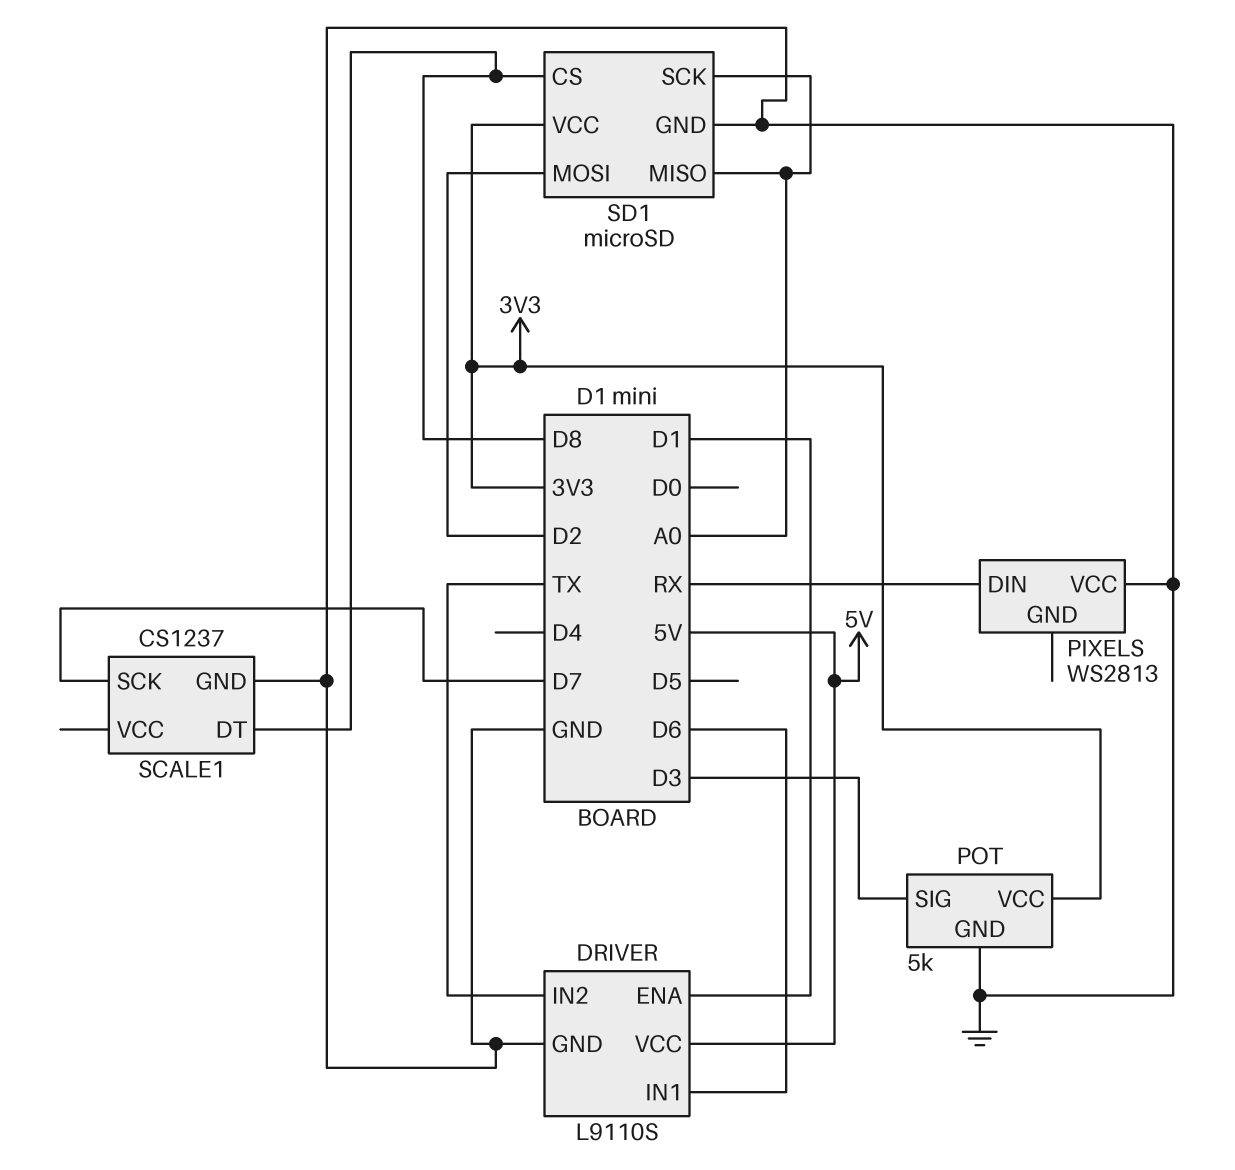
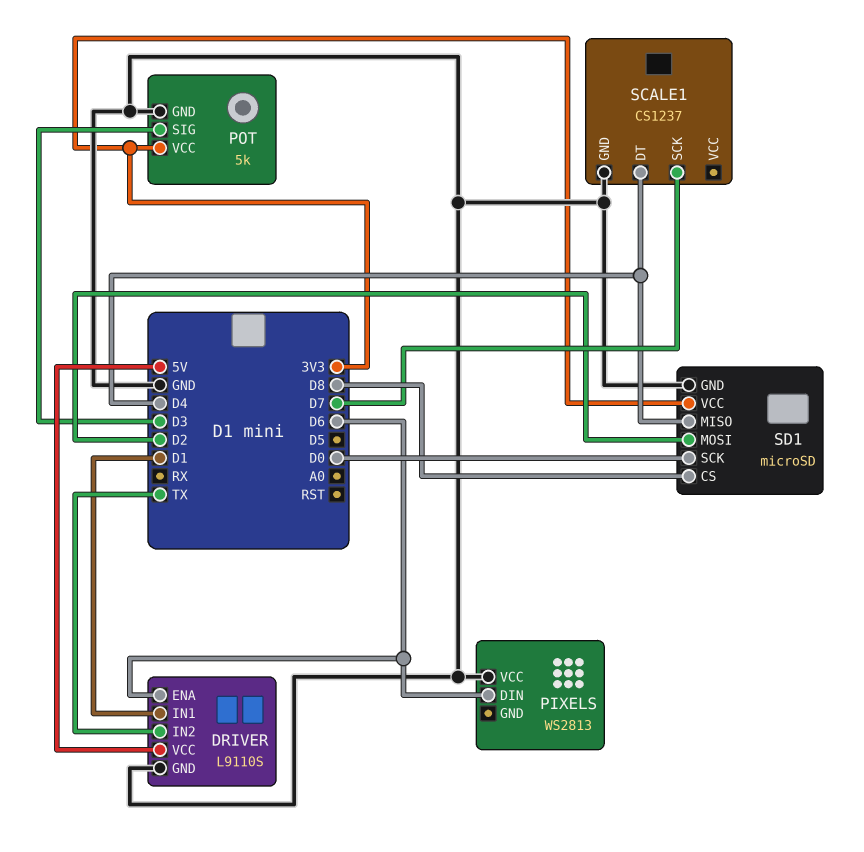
DRIVER pin ENA: D1 -> D6
DRIVER pin IN1: D6 -> D1
PIXELS pin DIN: RX -> D6
SCALE1 pin DT: D8 -> D4
SD1 pin MISO: A0 -> D4
SD1 pin SCK: A0 -> D0

